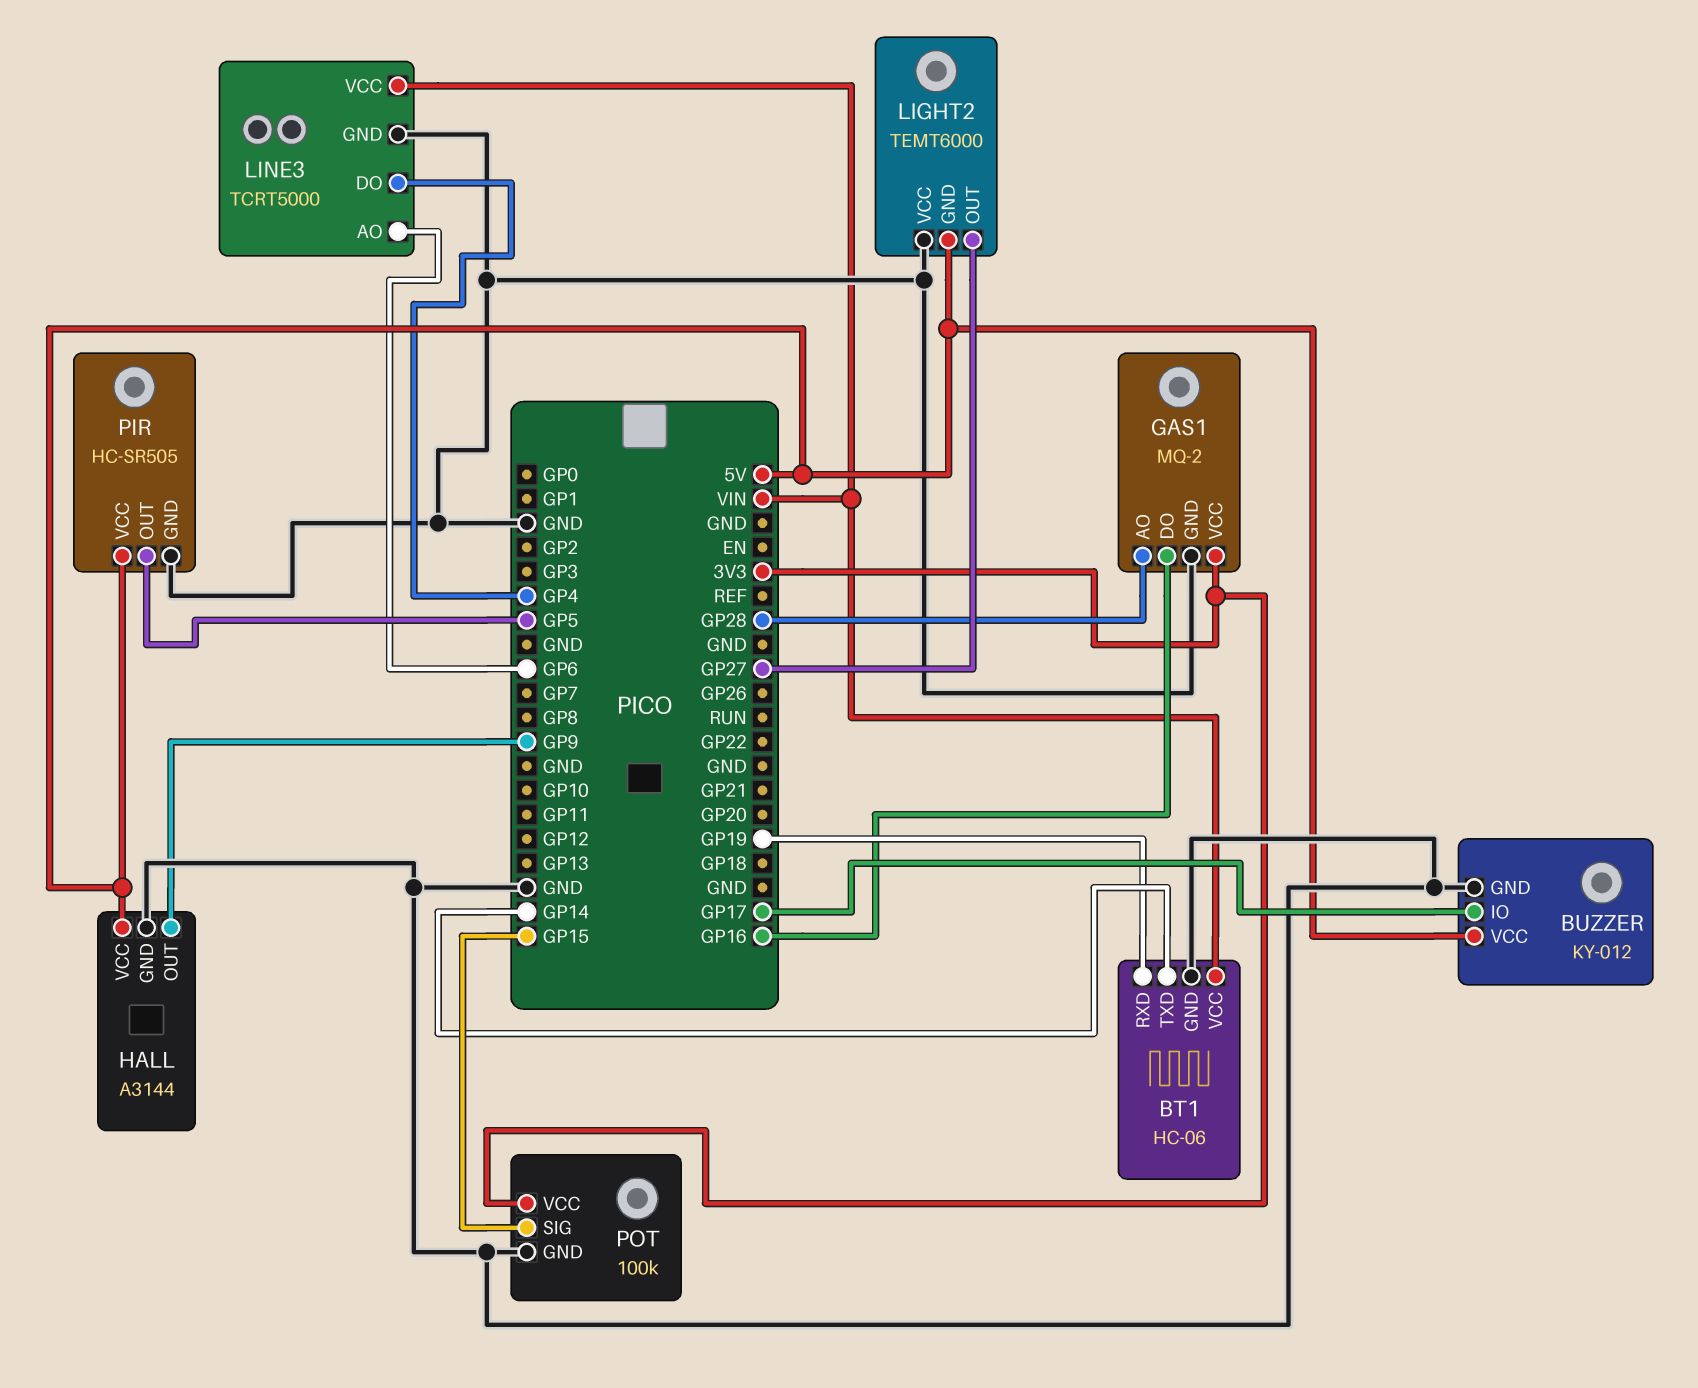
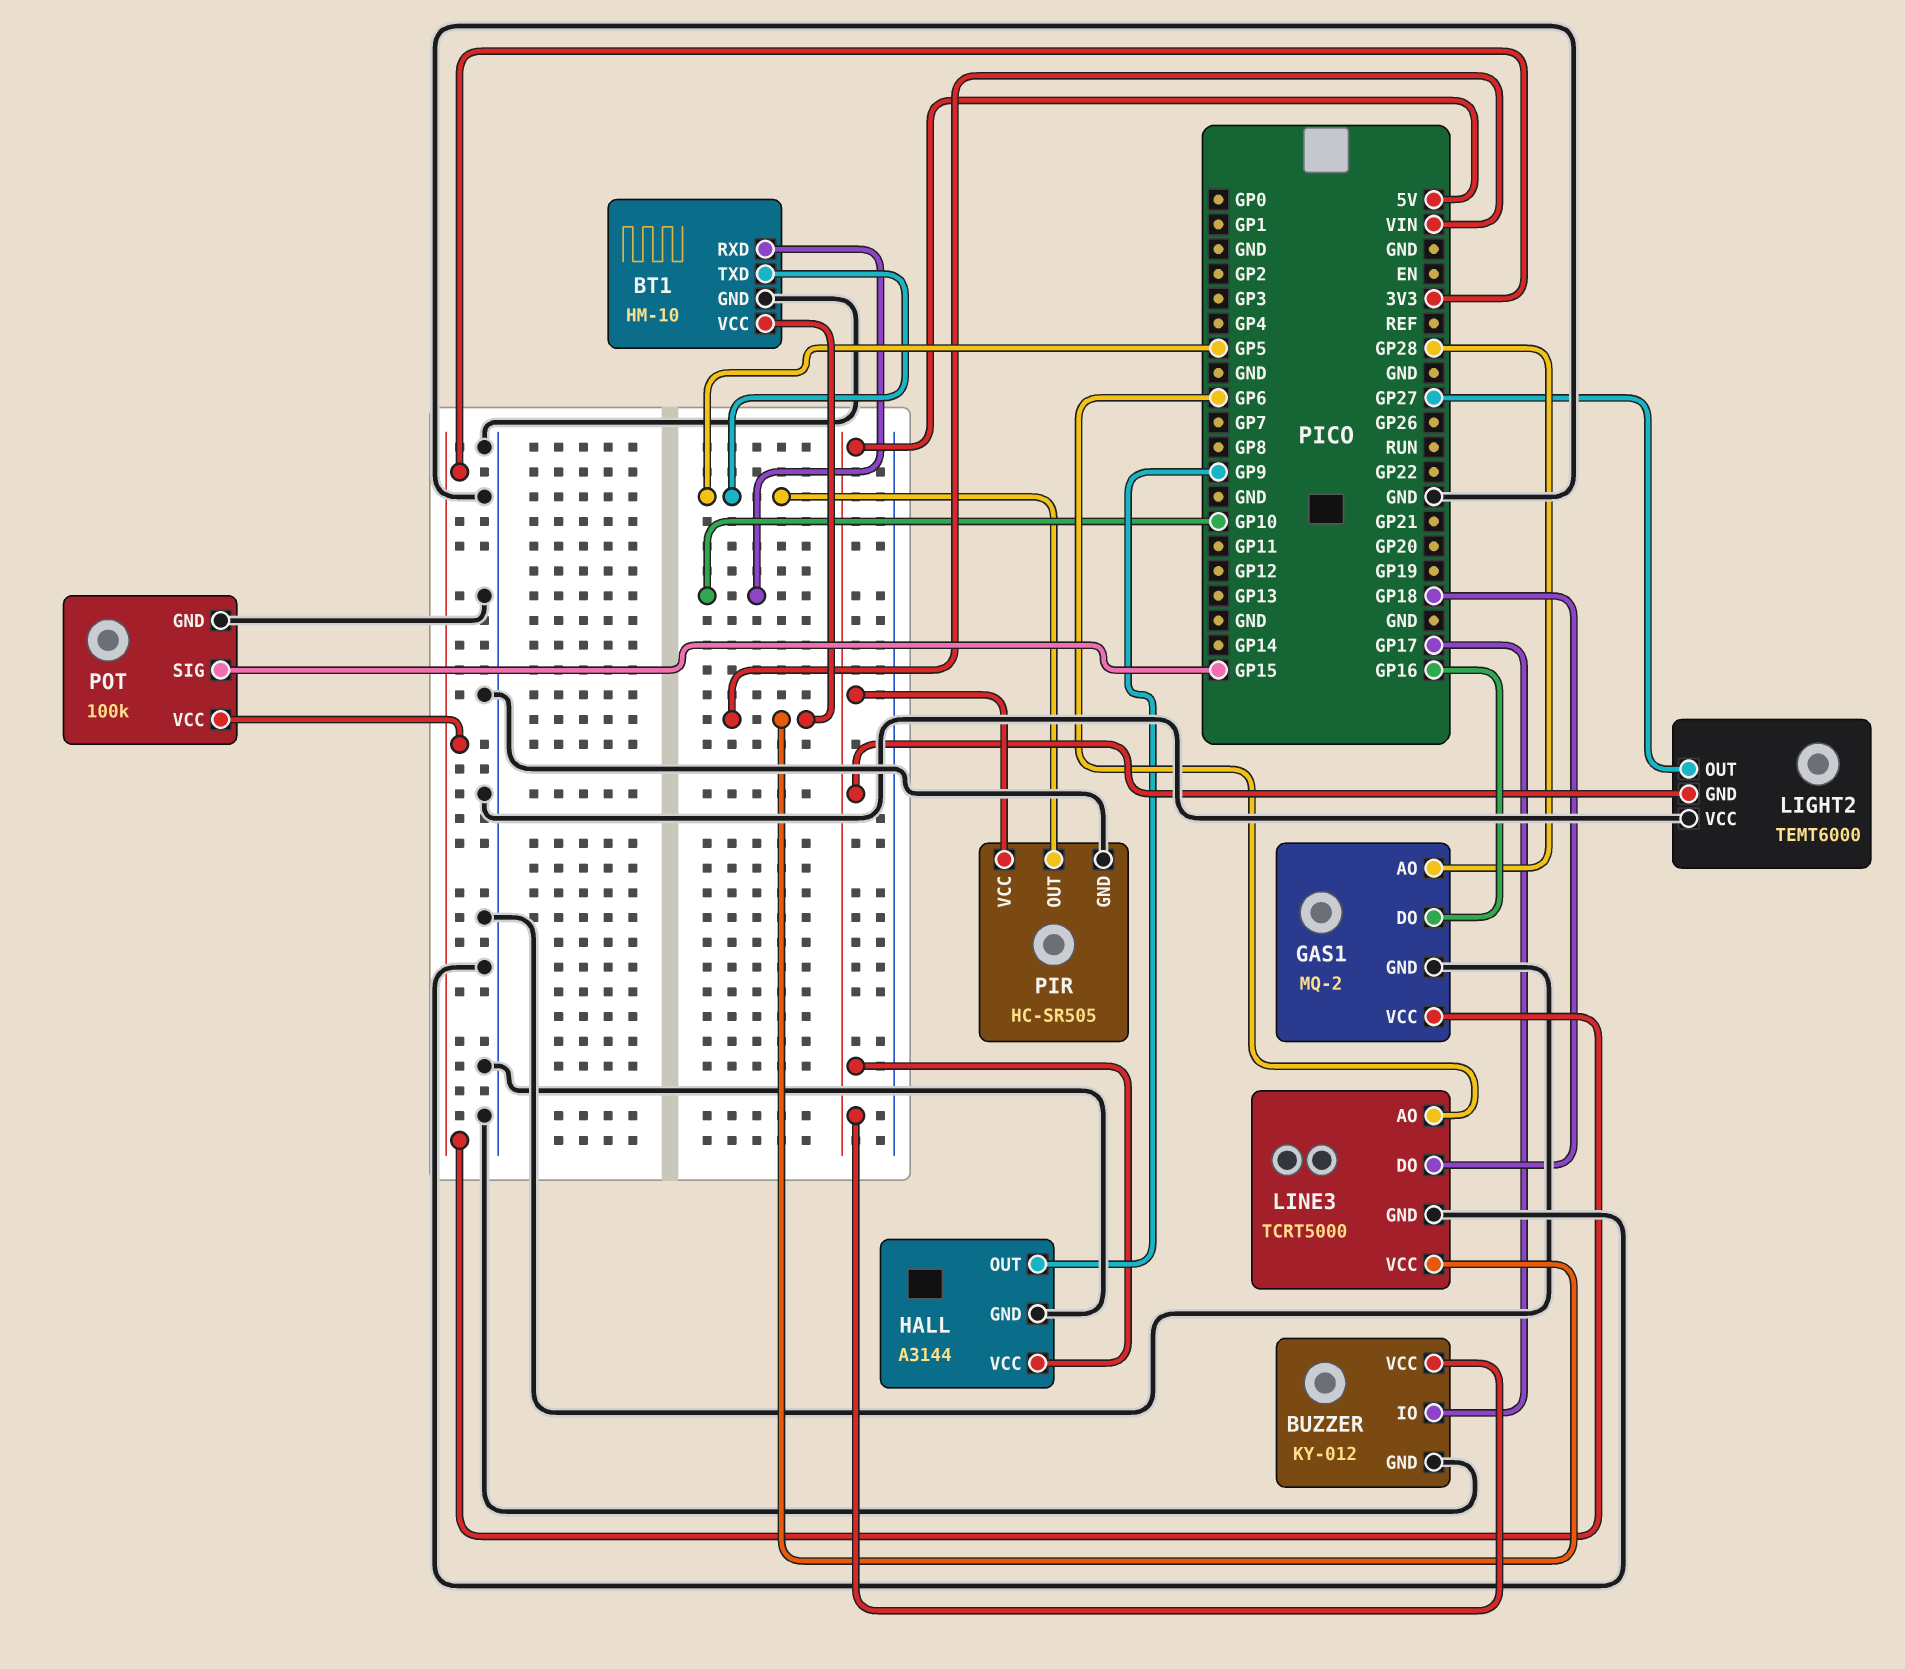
BT1: HC-06 -> HM-10
BT1 pin RXD: GP19 -> GP10
BT1 pin TXD: GP14 -> GP5
LINE3 pin DO: GP4 -> GP18

